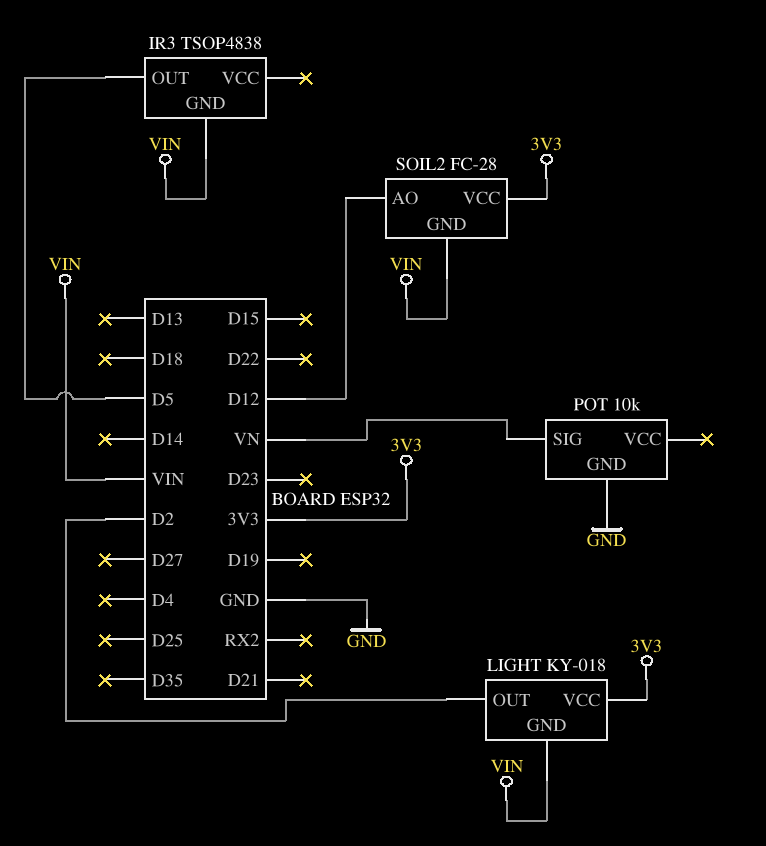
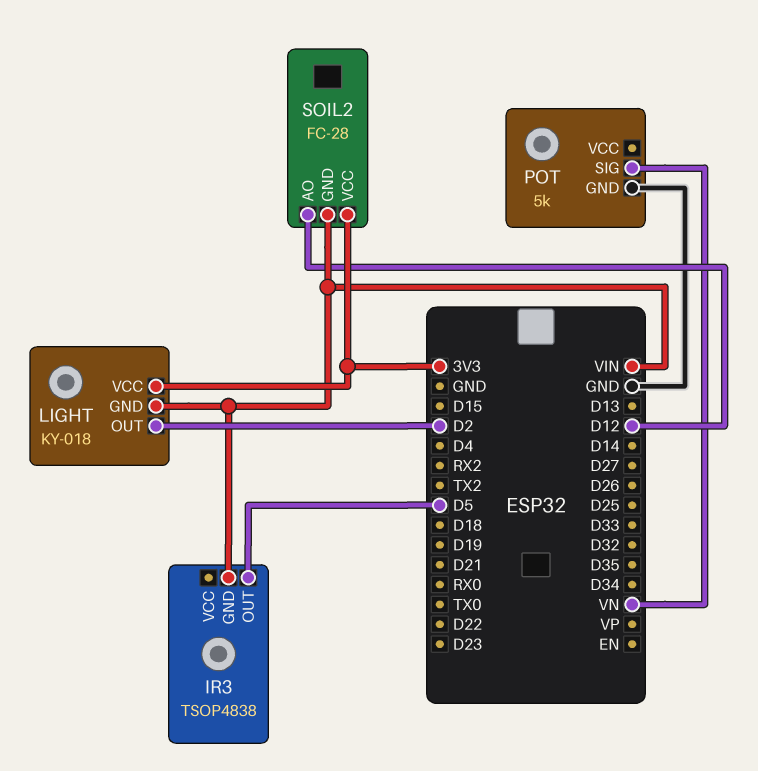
POT: 10k -> 5k

